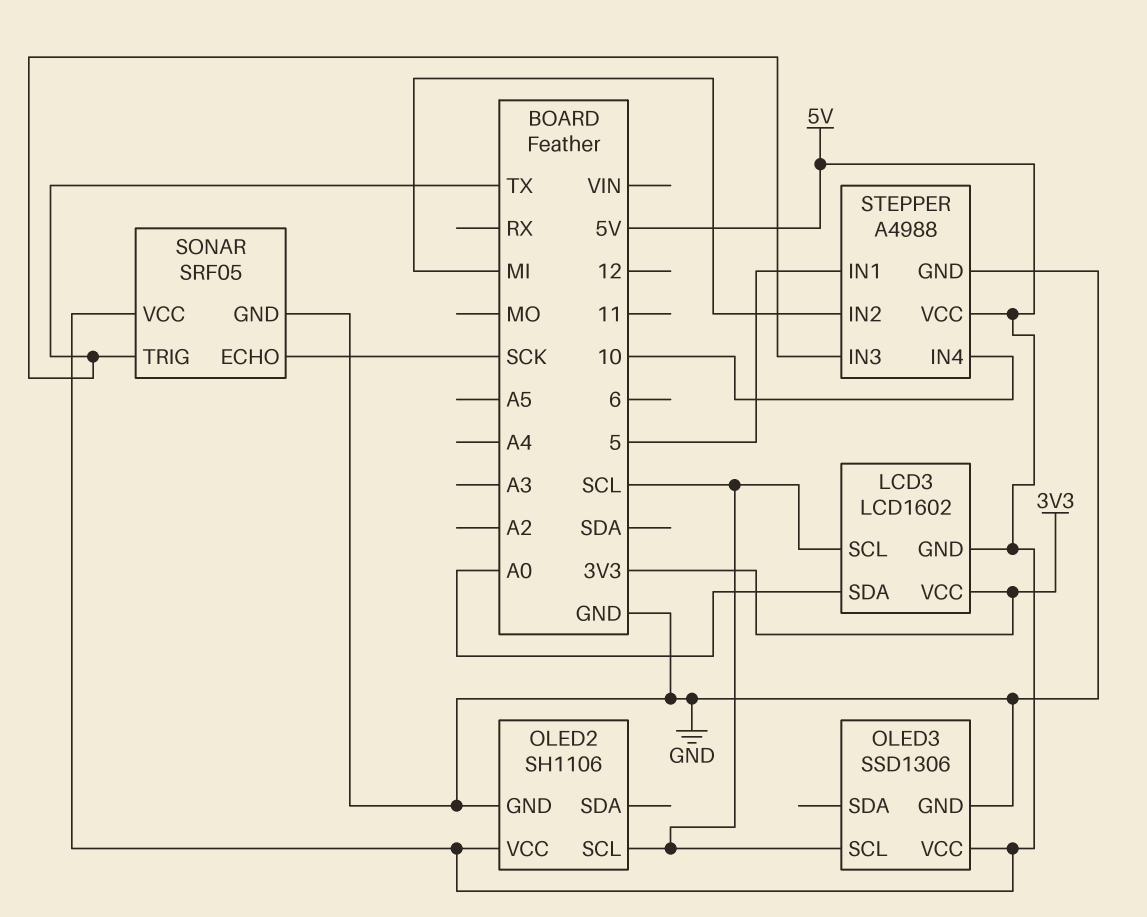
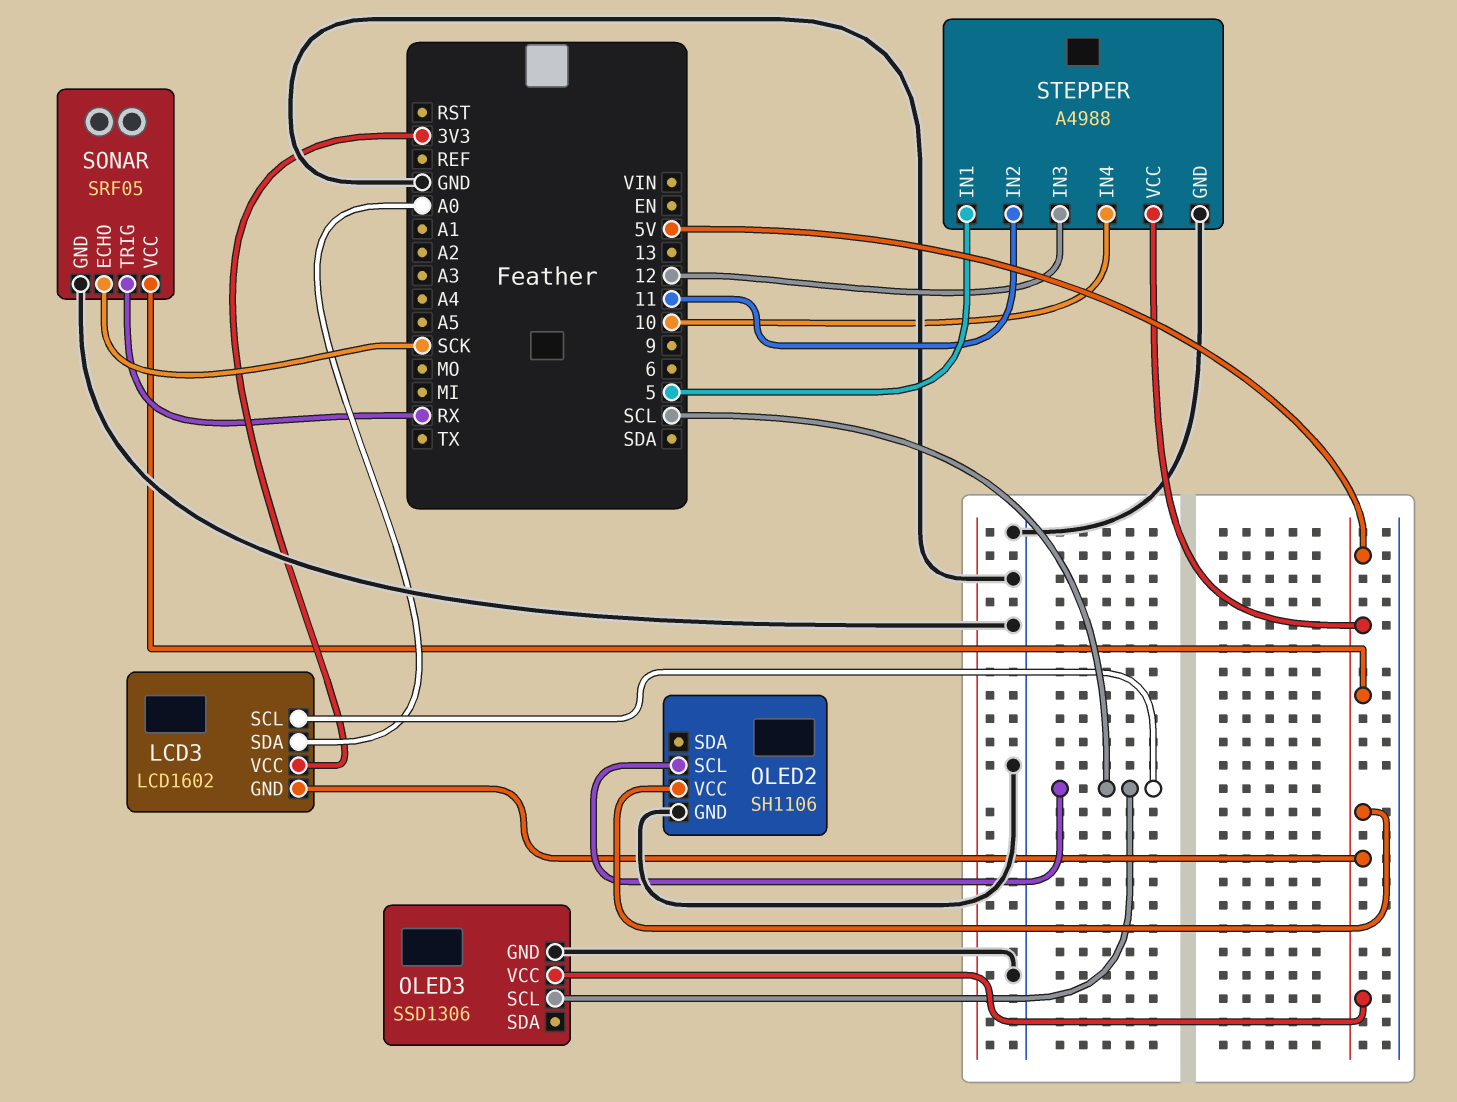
SONAR pin TRIG: TX -> RX
STEPPER pin IN2: MI -> 11
STEPPER pin IN3: TX -> 12

